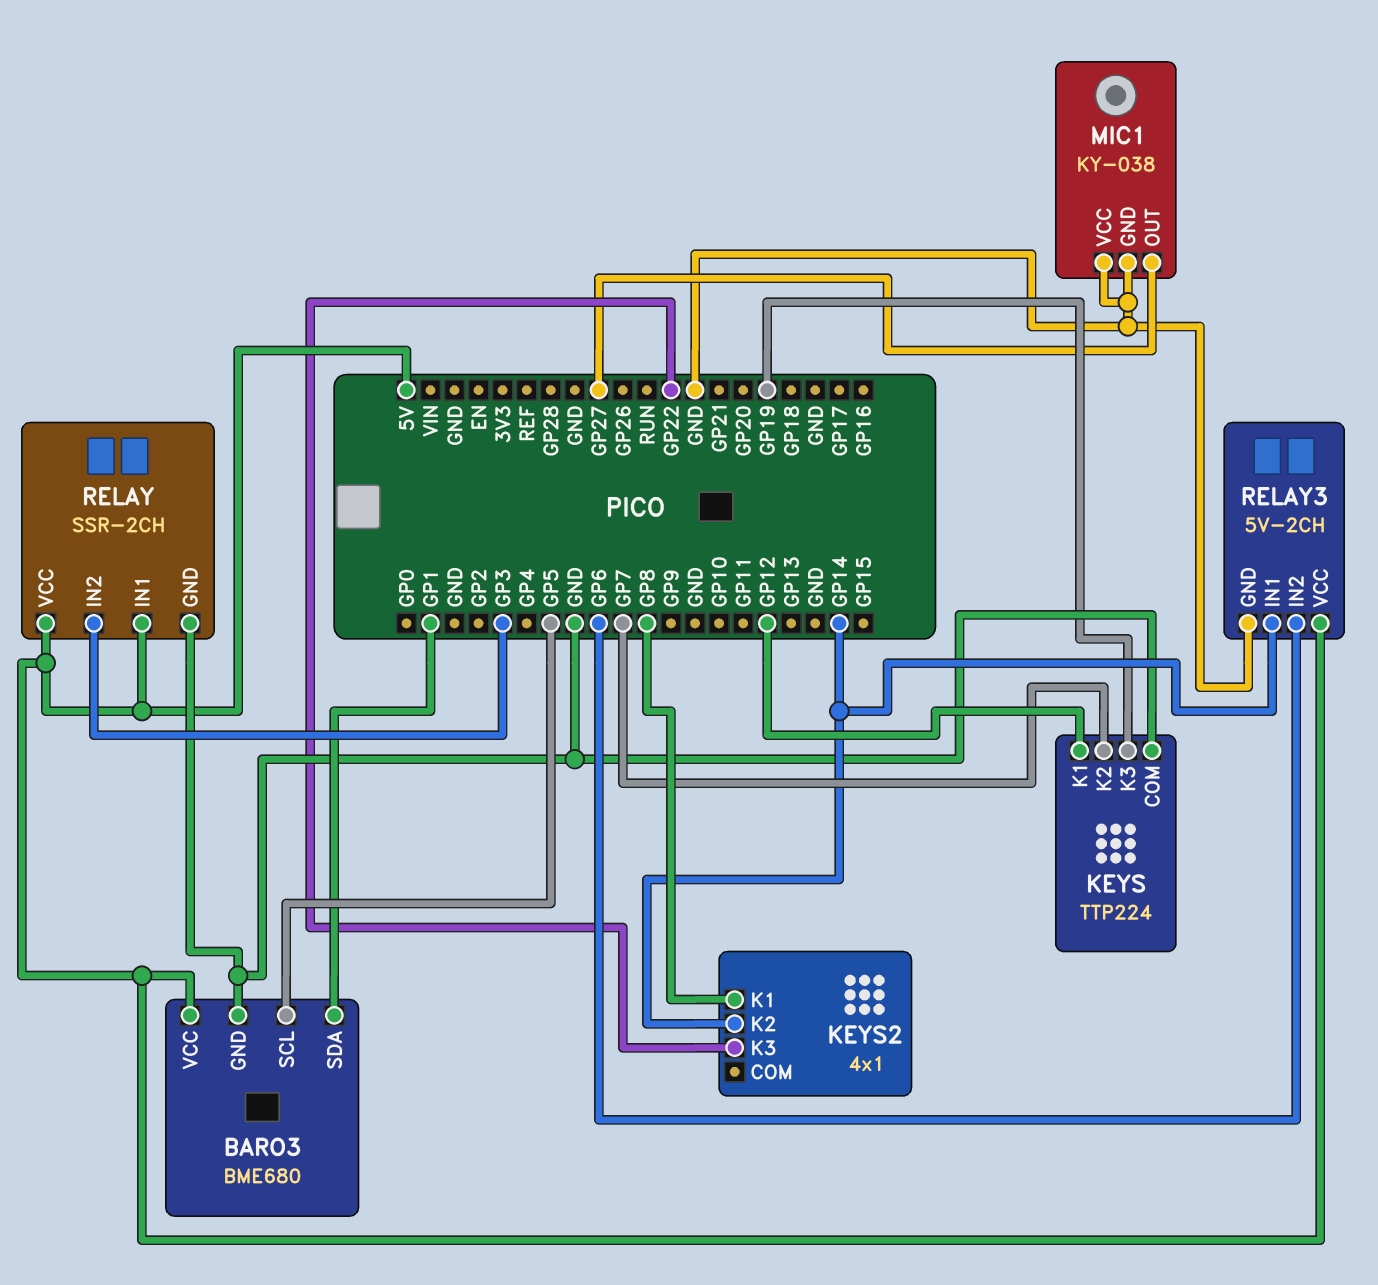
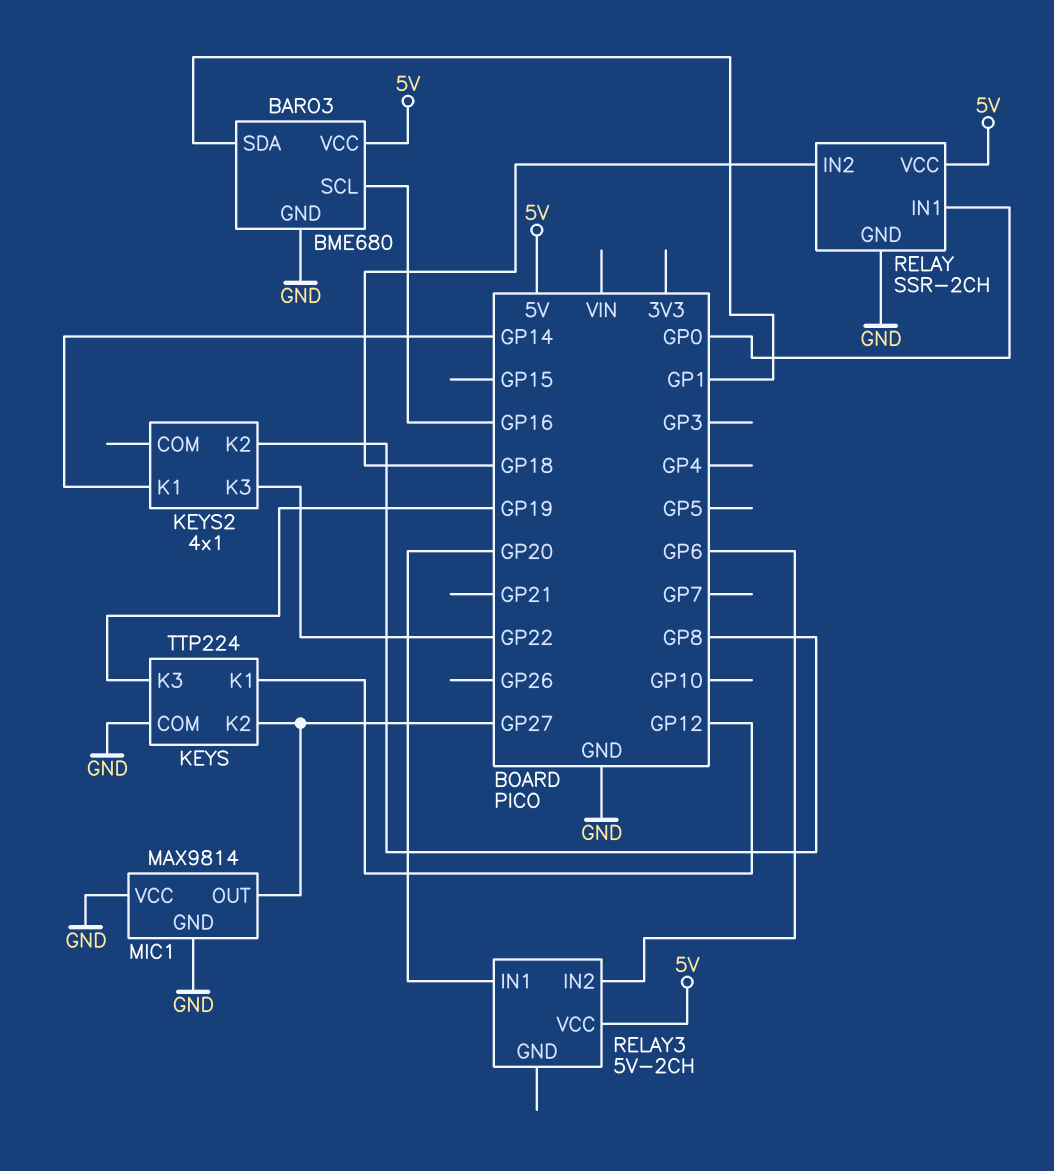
BARO3 pin SCL: GP5 -> GP16
KEYS pin K2: GP7 -> GP27
KEYS2 pin K1: GP8 -> GP14
KEYS2 pin K2: GP14 -> GP8
MIC1: KY-038 -> MAX9814
RELAY pin IN1: 5V -> GP0
RELAY pin IN2: GP3 -> GP18
RELAY3 pin GND: GND -> none
RELAY3 pin IN1: GP14 -> GP20

